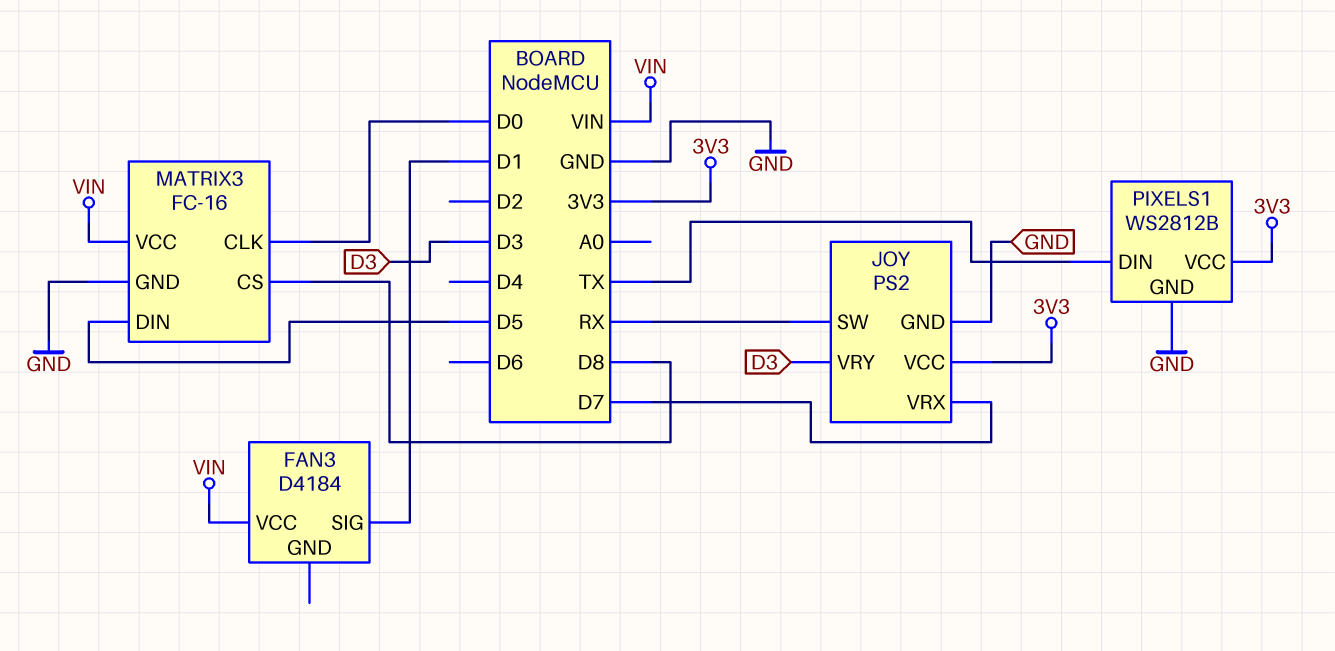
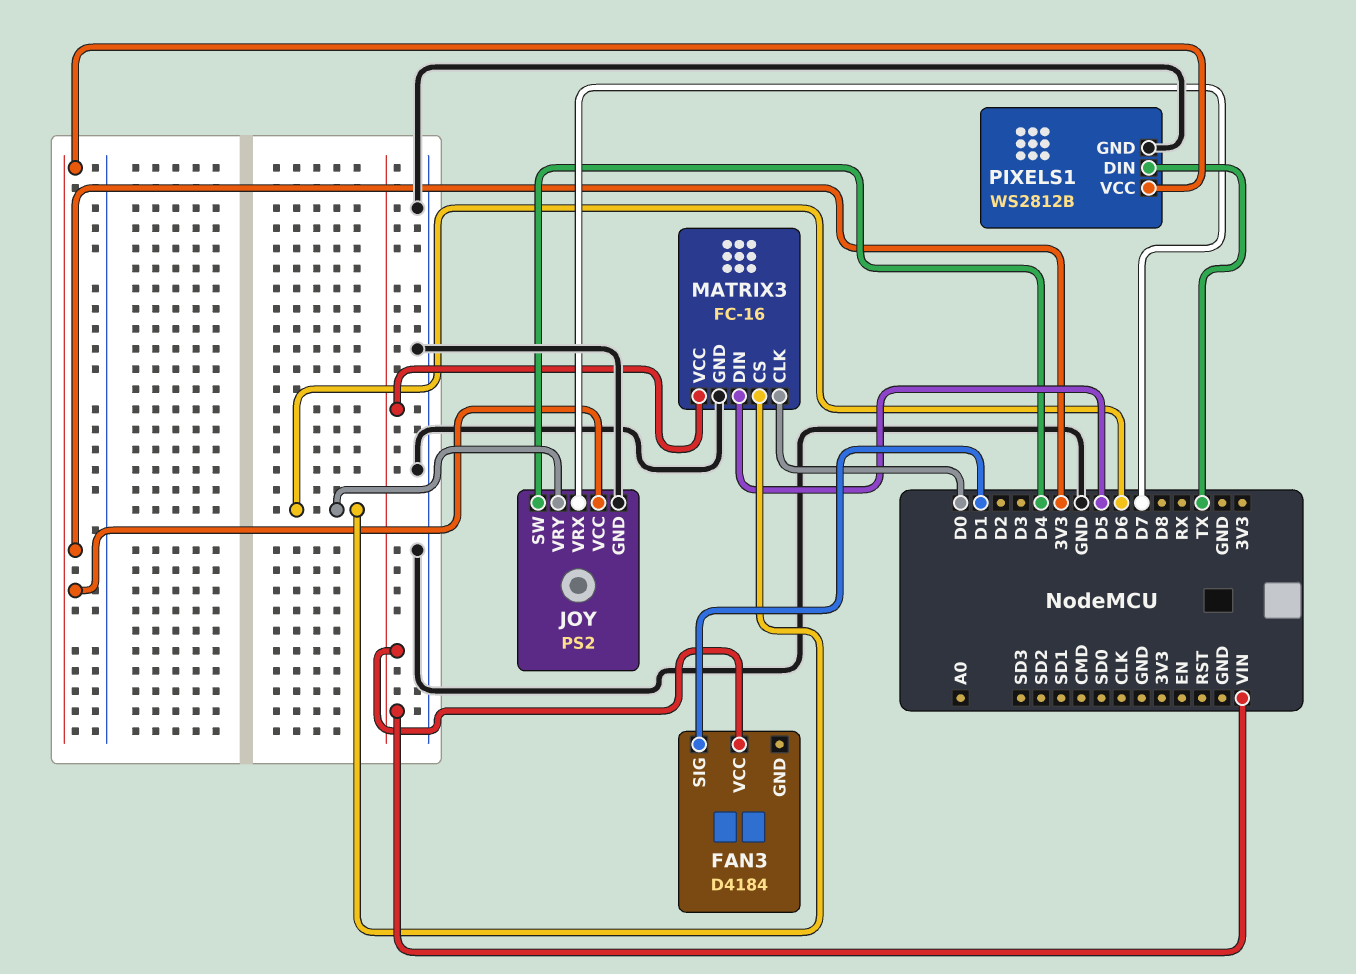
JOY pin SW: RX -> D4
JOY pin VRY: D3 -> D6
MATRIX3 pin CS: D8 -> D6

